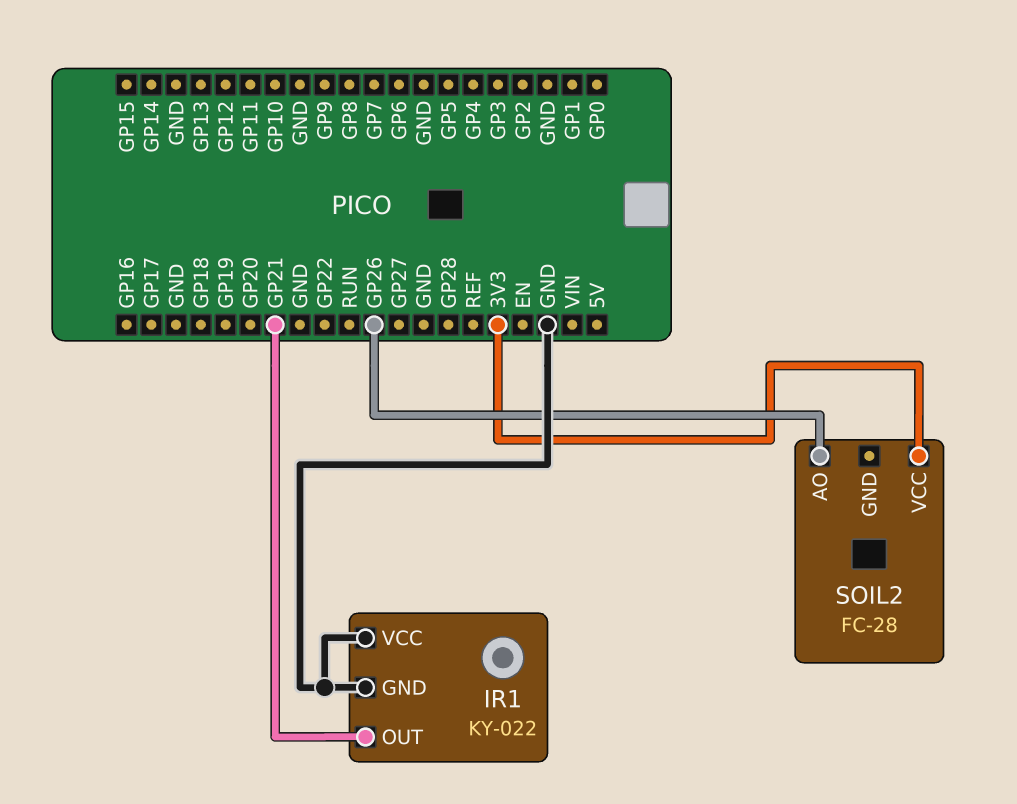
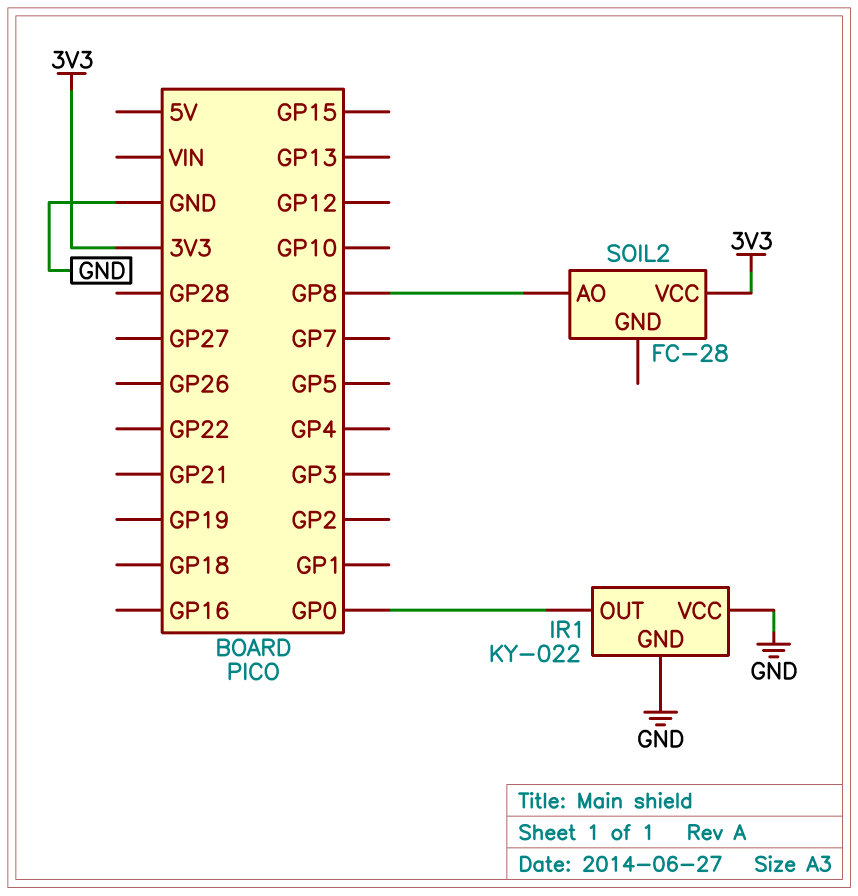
IR1 pin OUT: GP21 -> GP0
SOIL2 pin AO: GP26 -> GP8

